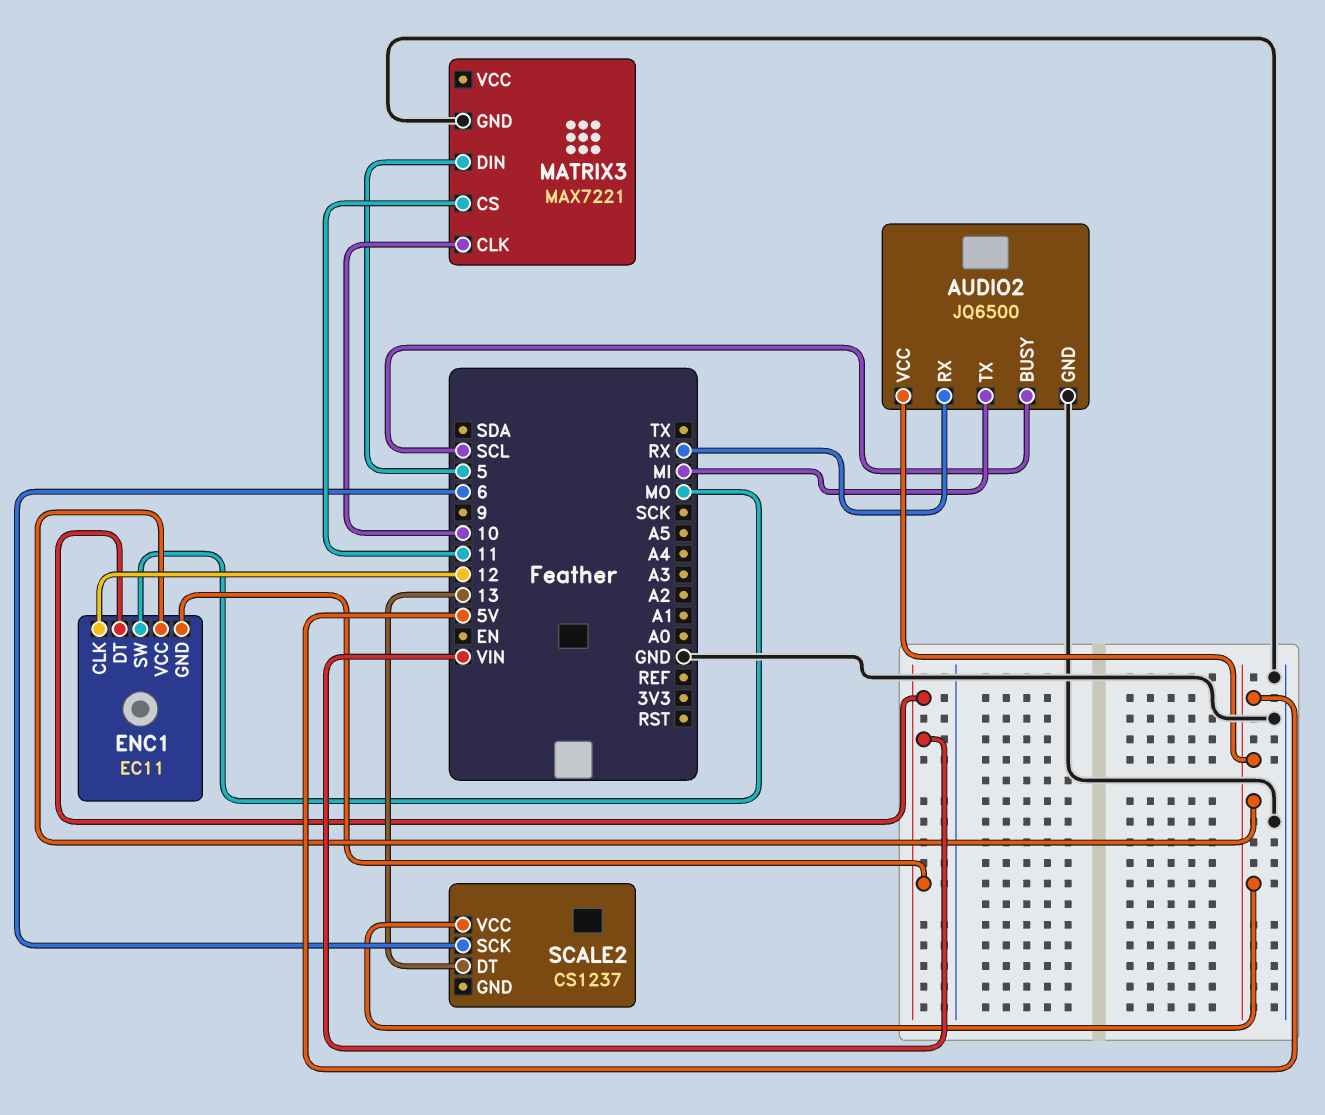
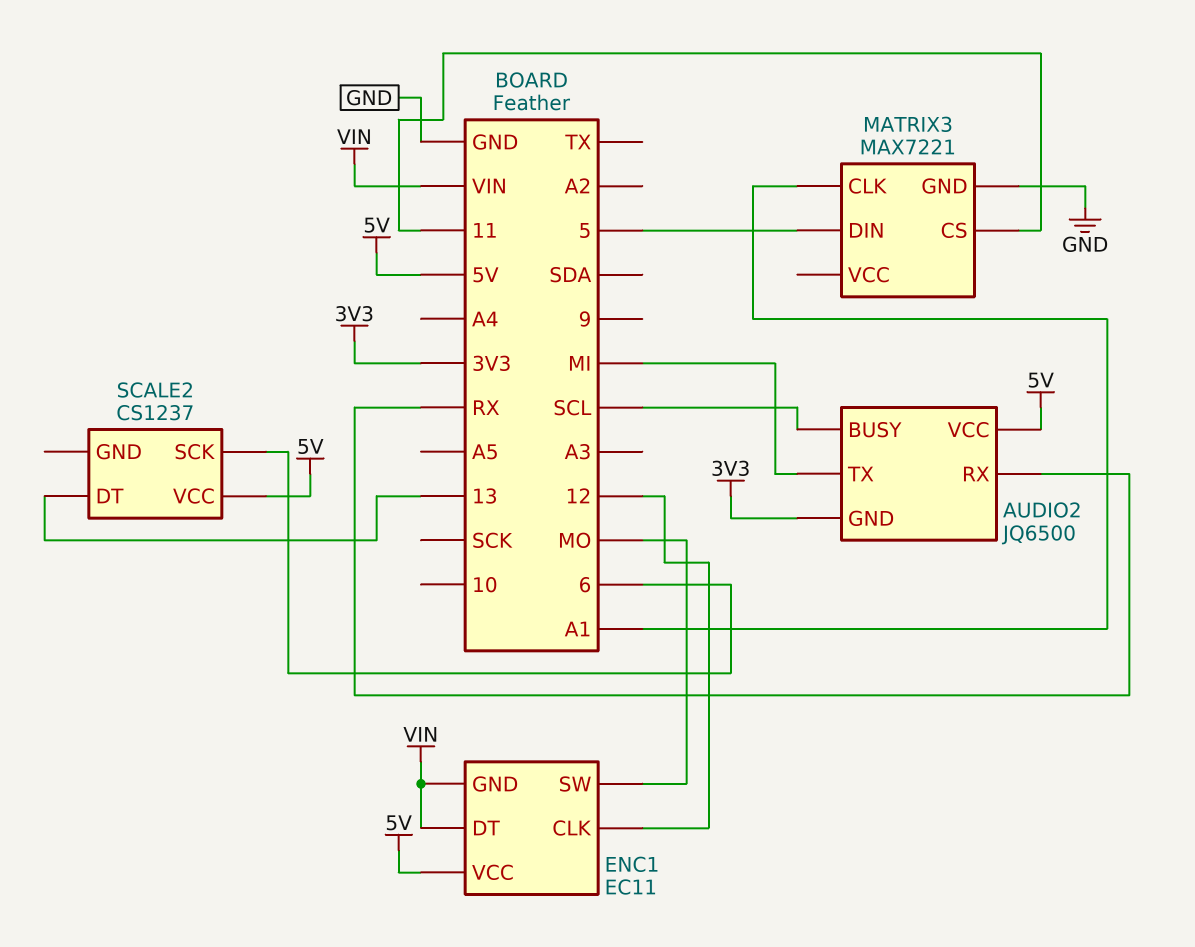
AUDIO2 pin GND: GND -> 3V3
MATRIX3 pin CLK: 10 -> A1

